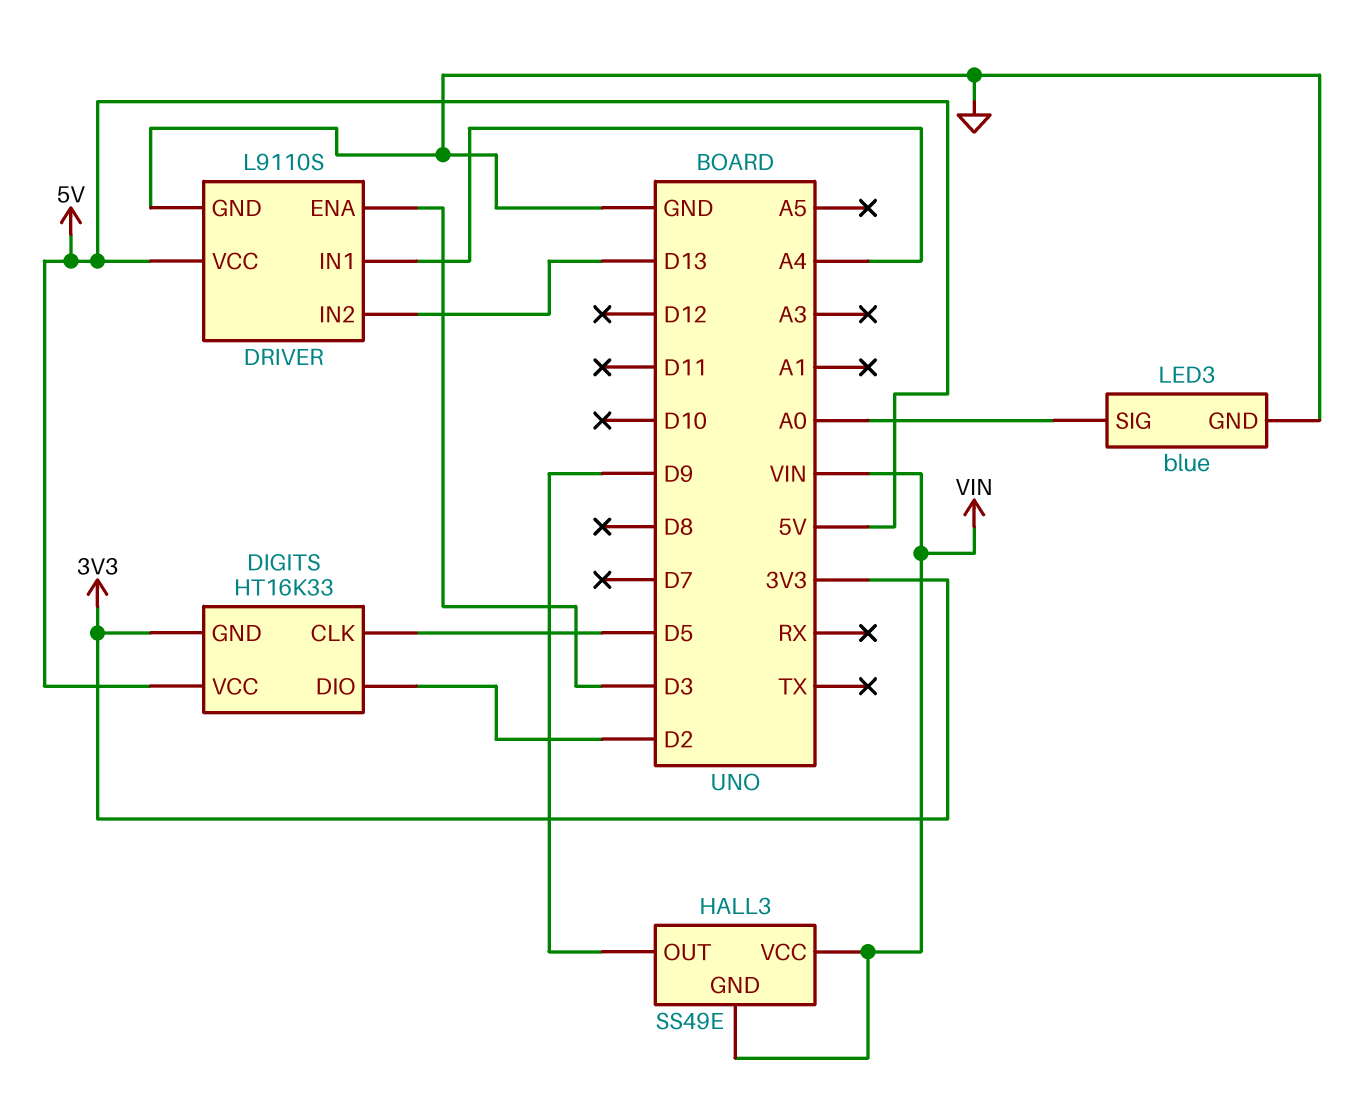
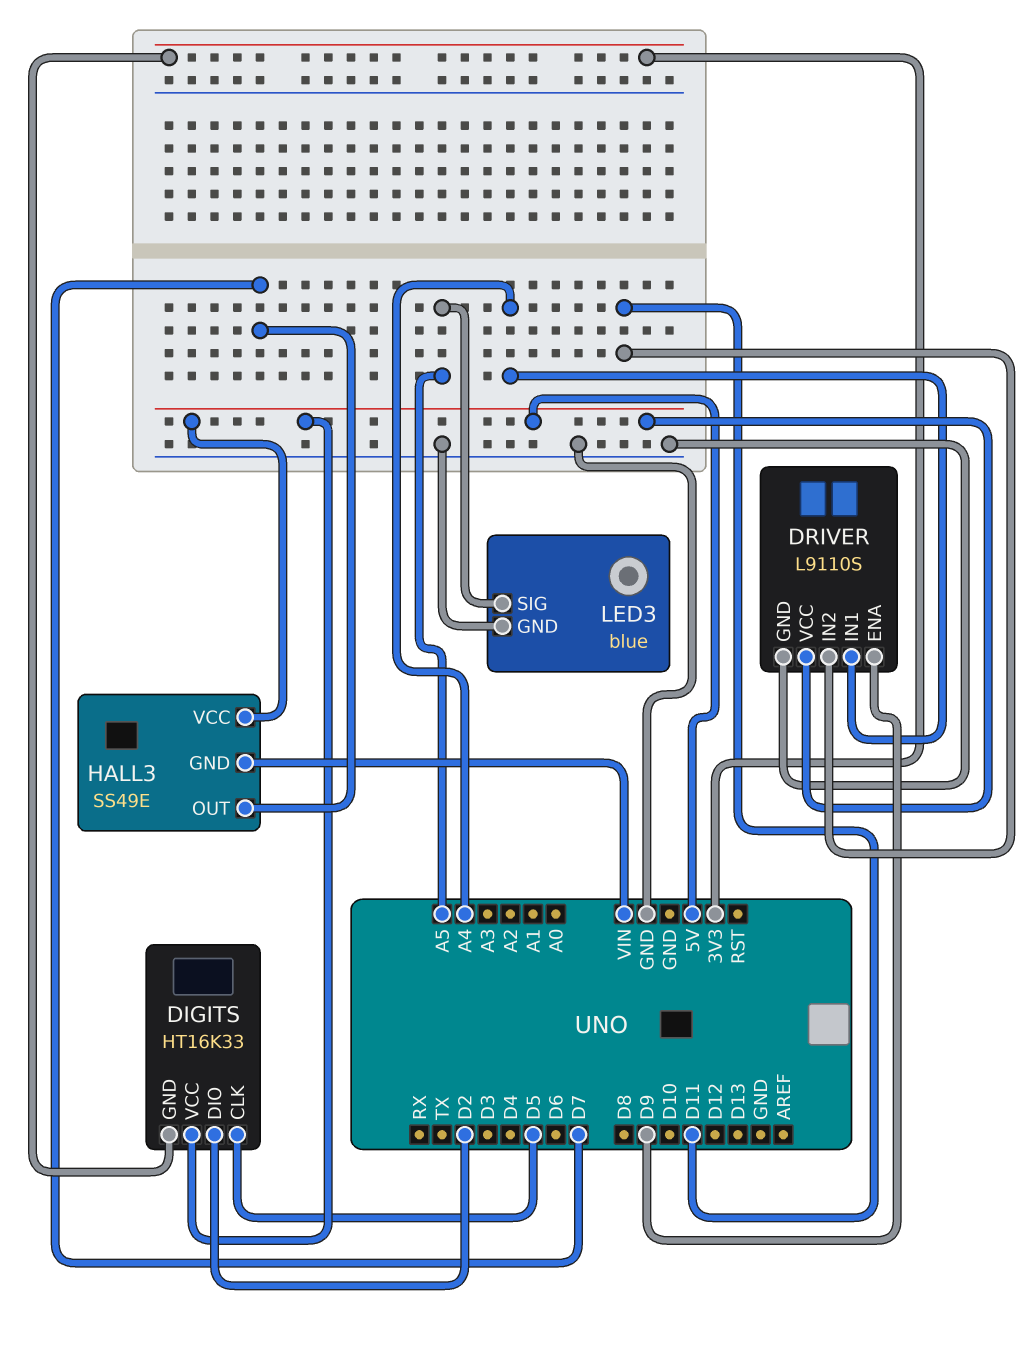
DRIVER pin ENA: D3 -> D9
DRIVER pin IN2: D13 -> D11
HALL3 pin OUT: D9 -> D7
HALL3 pin VCC: VIN -> 5V
LED3 pin SIG: A0 -> A5

